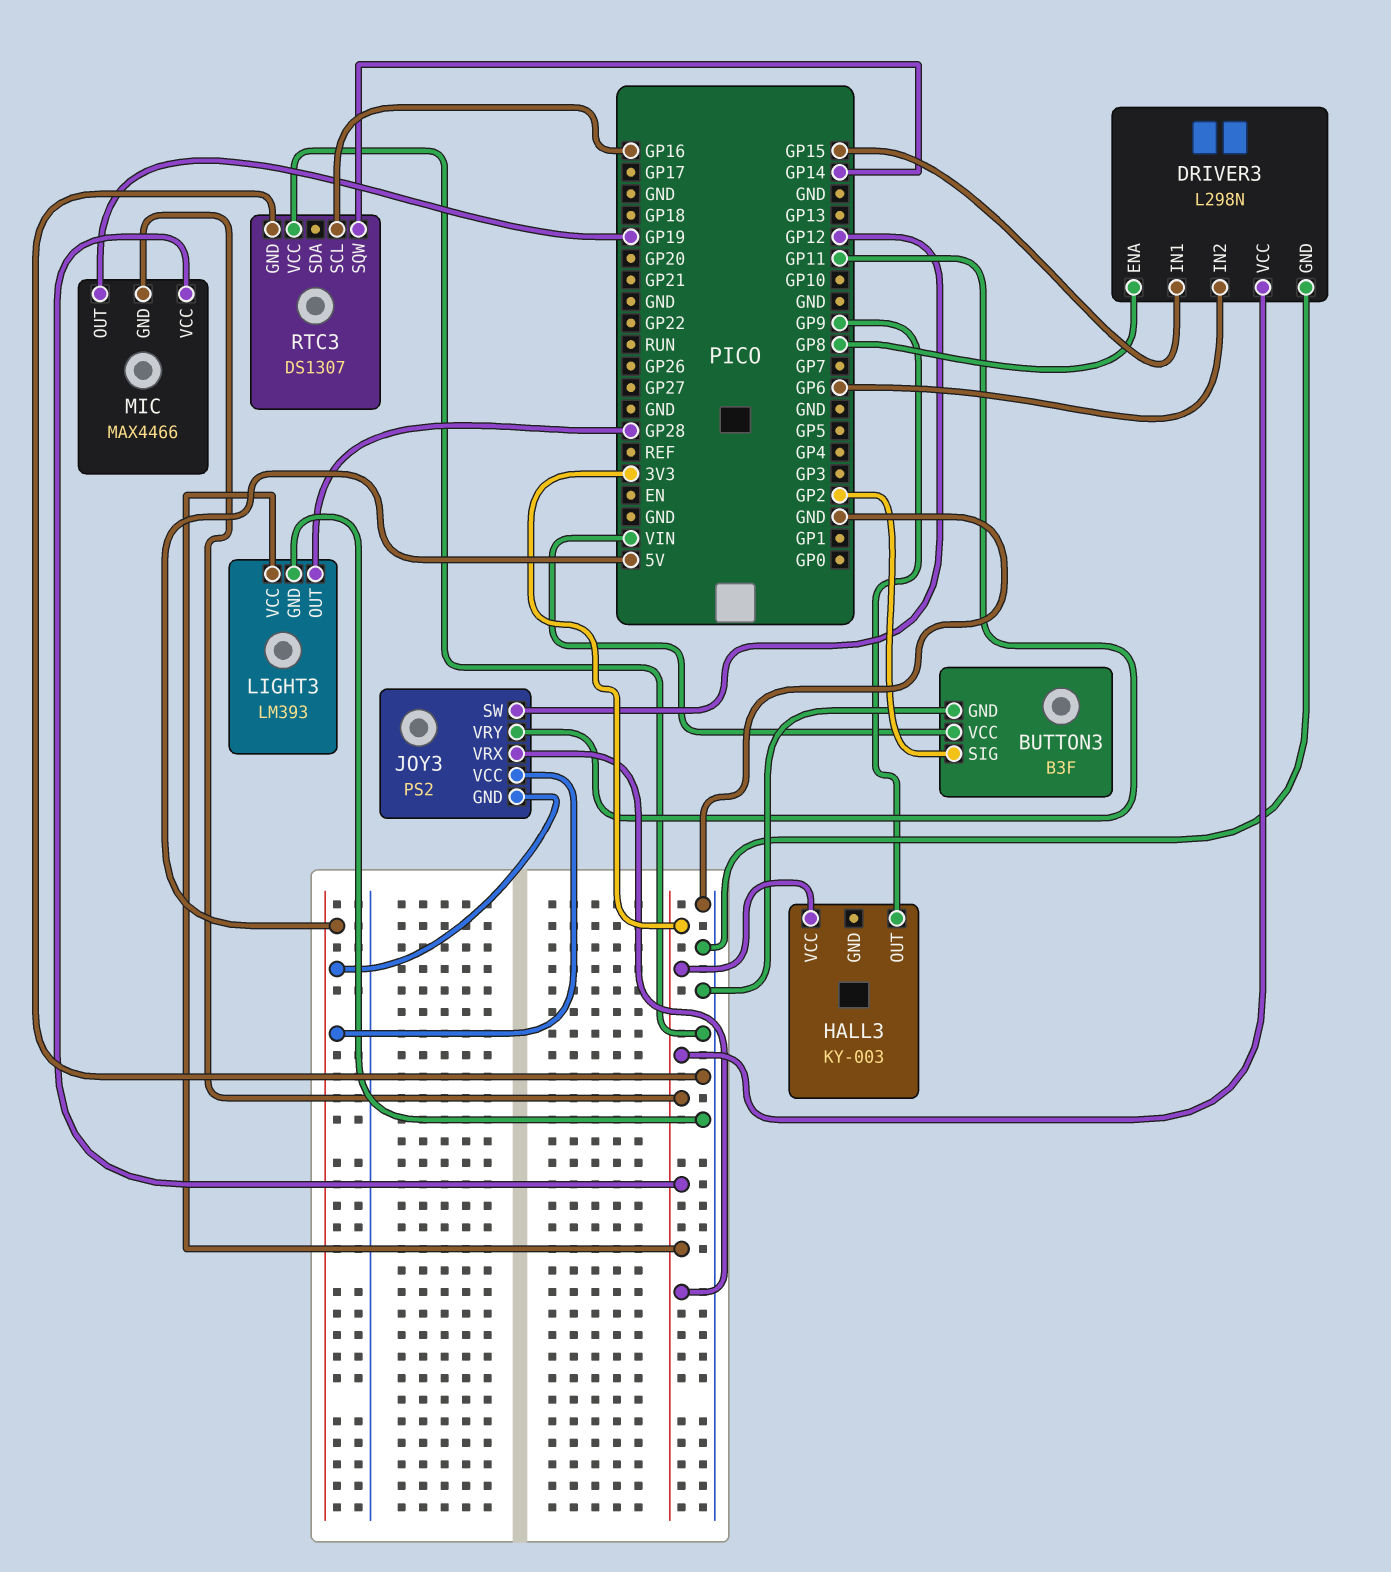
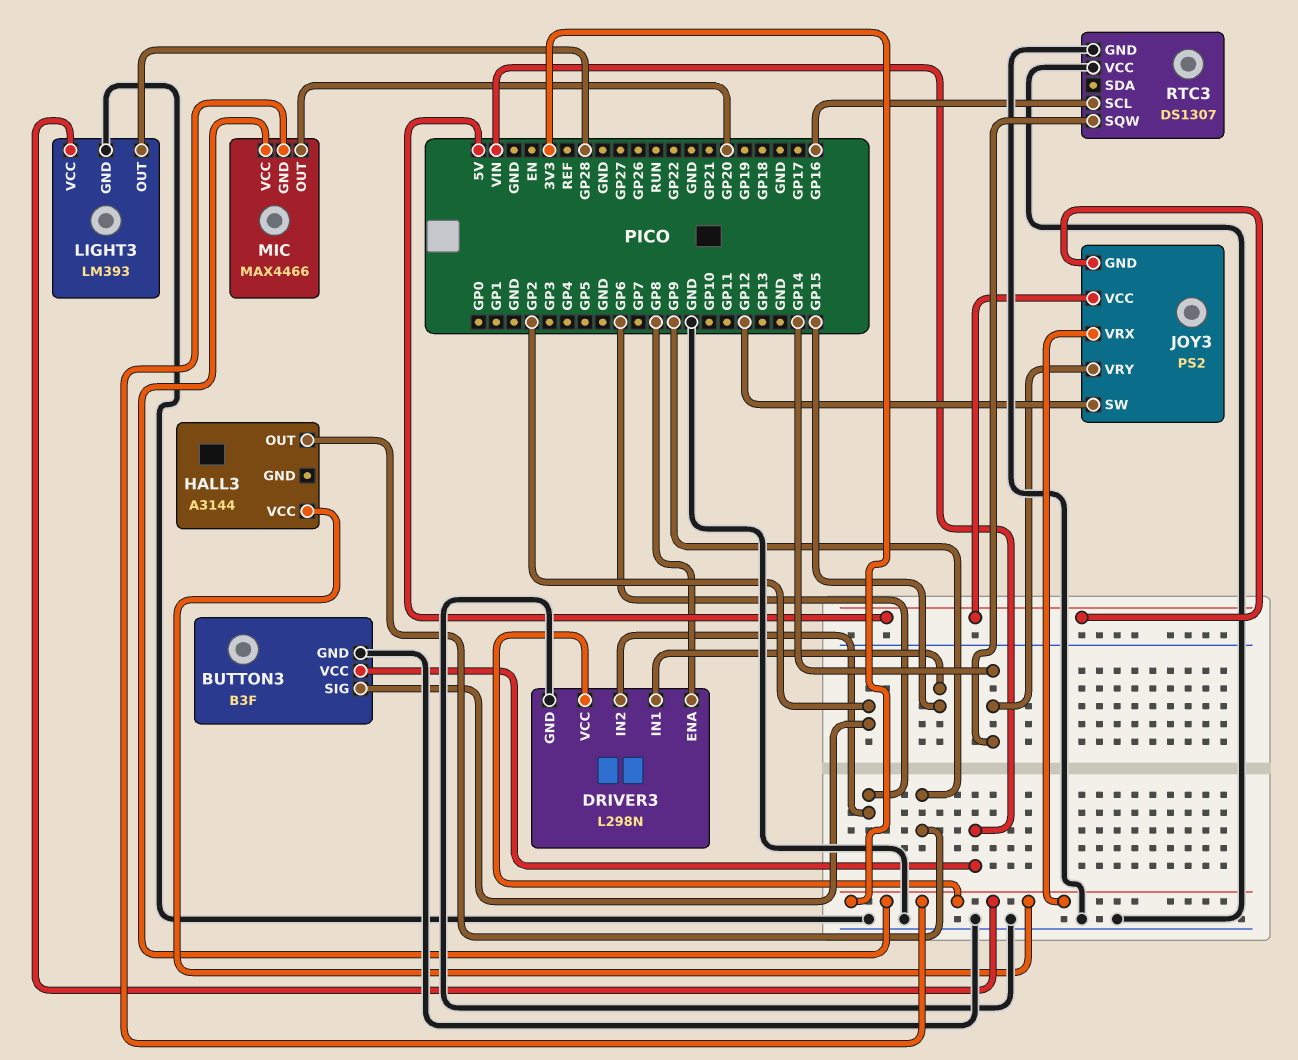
HALL3: KY-003 -> A3144
JOY3 pin VRY: GP11 -> GP14
MIC pin OUT: GP19 -> GP20

